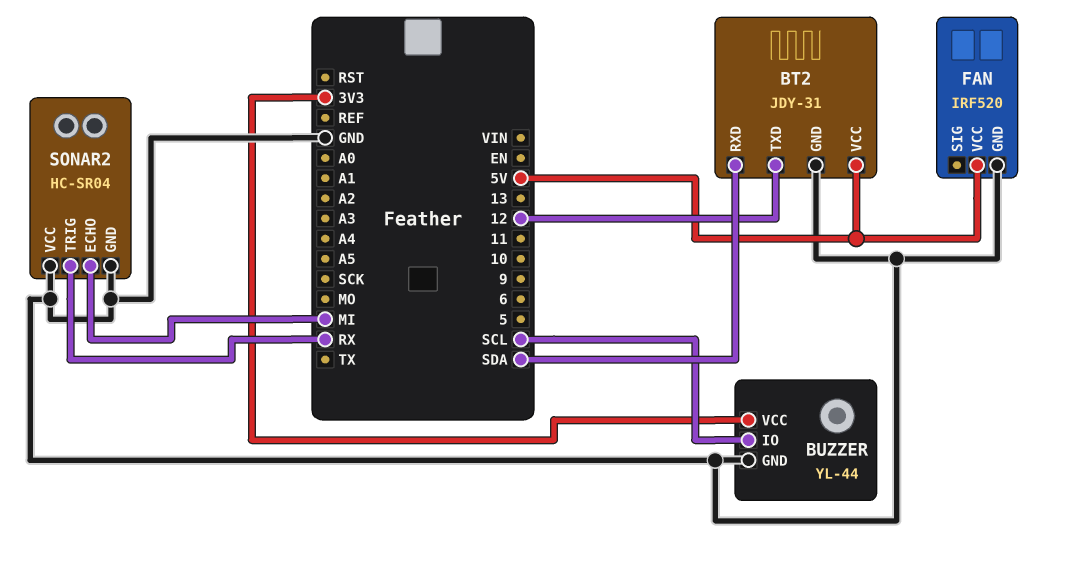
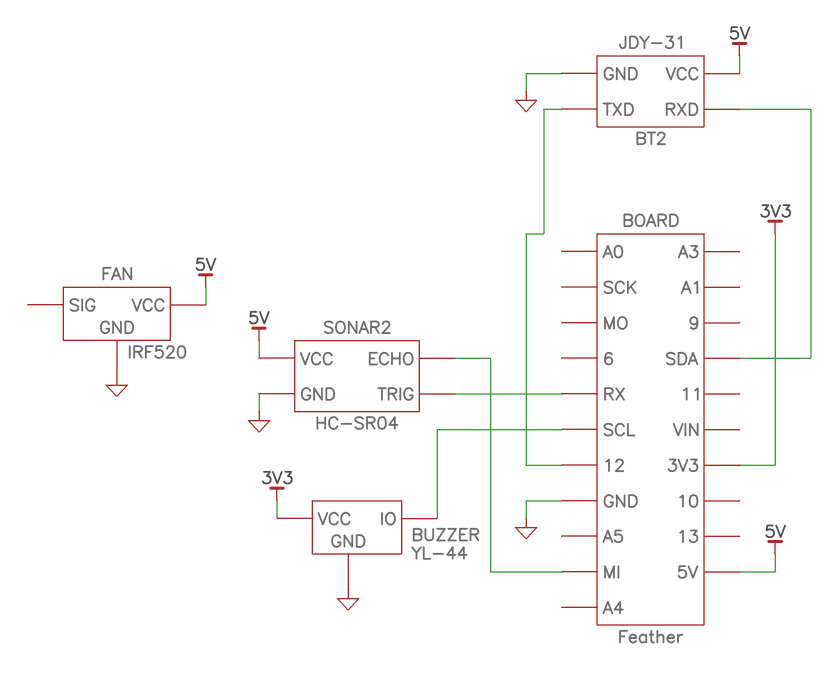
SONAR2 pin VCC: GND -> 5V

